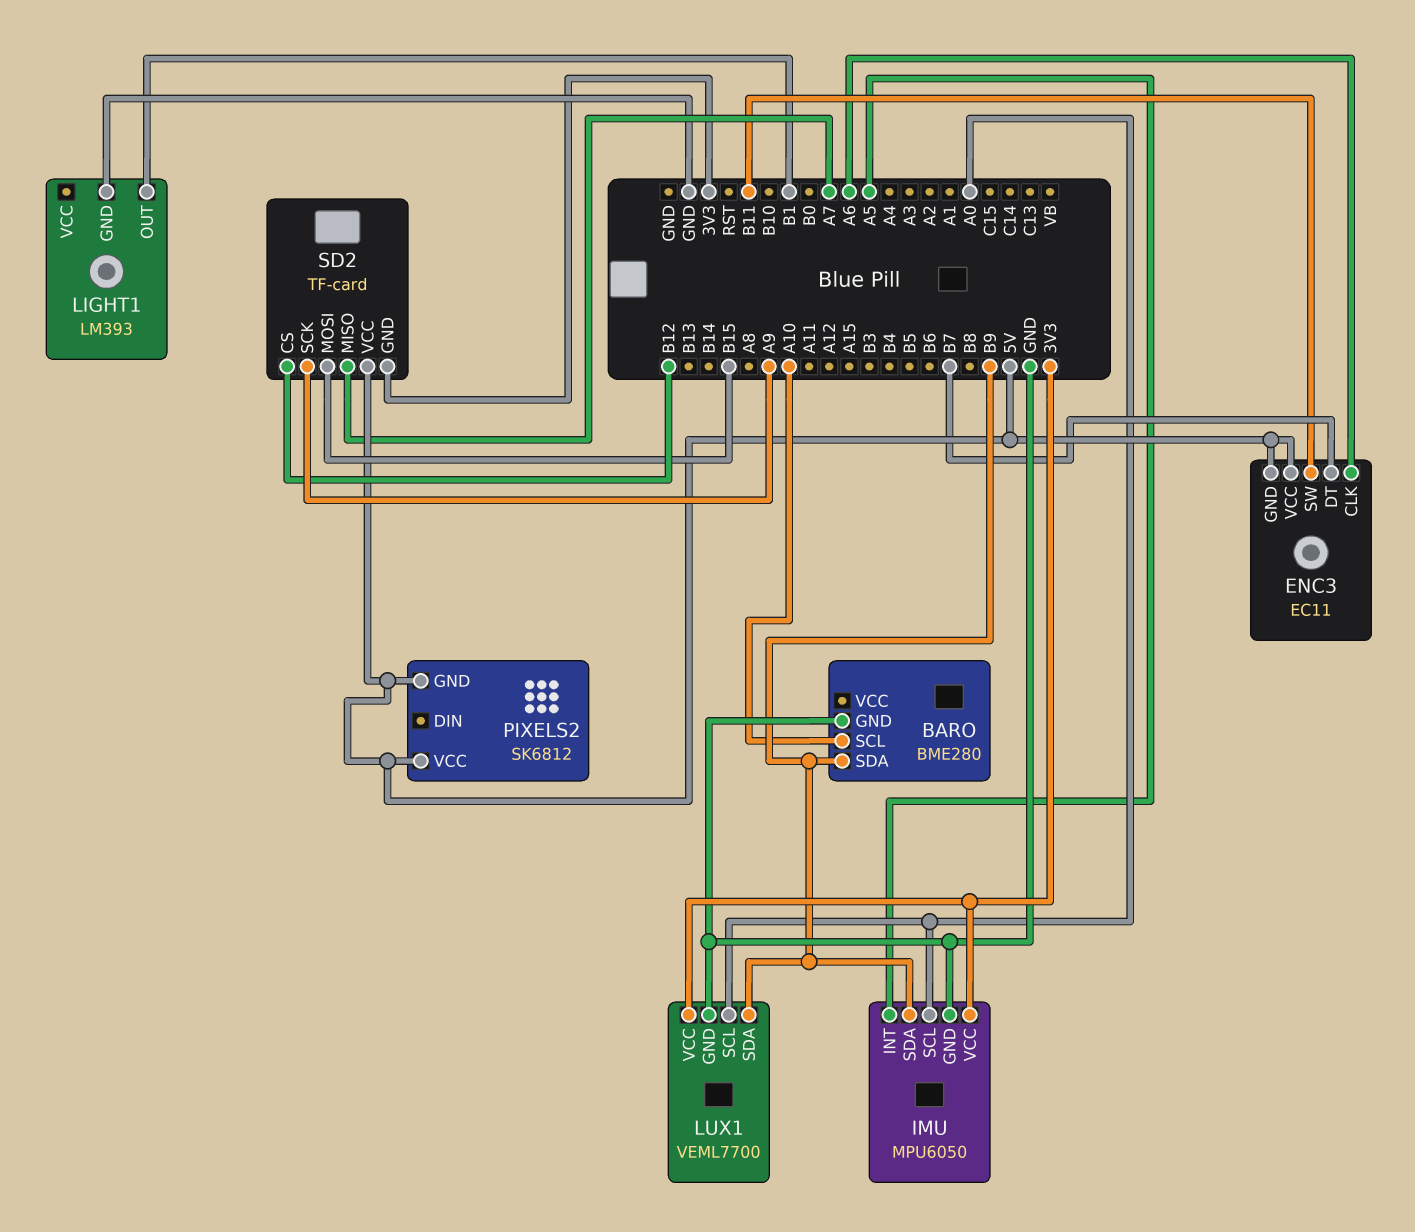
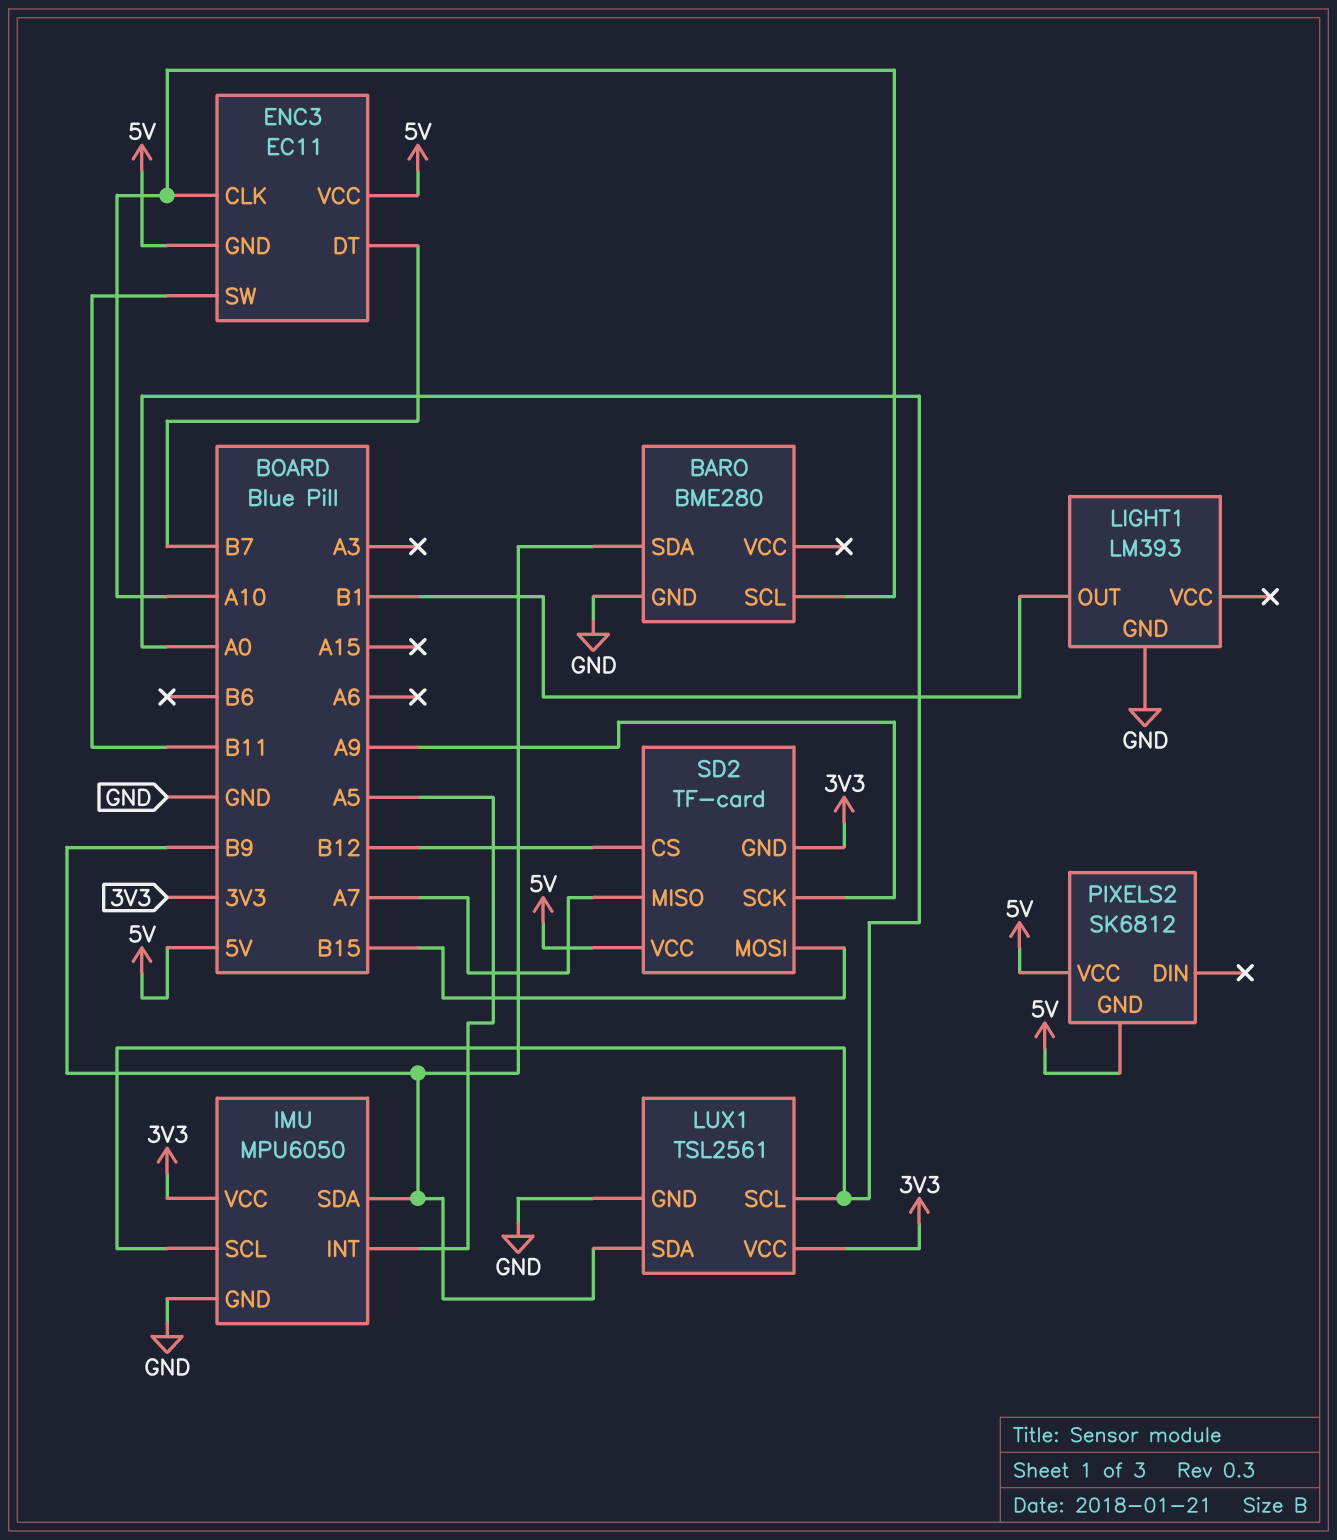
ENC3 pin CLK: A6 -> A10
LUX1: VEML7700 -> TSL2561

